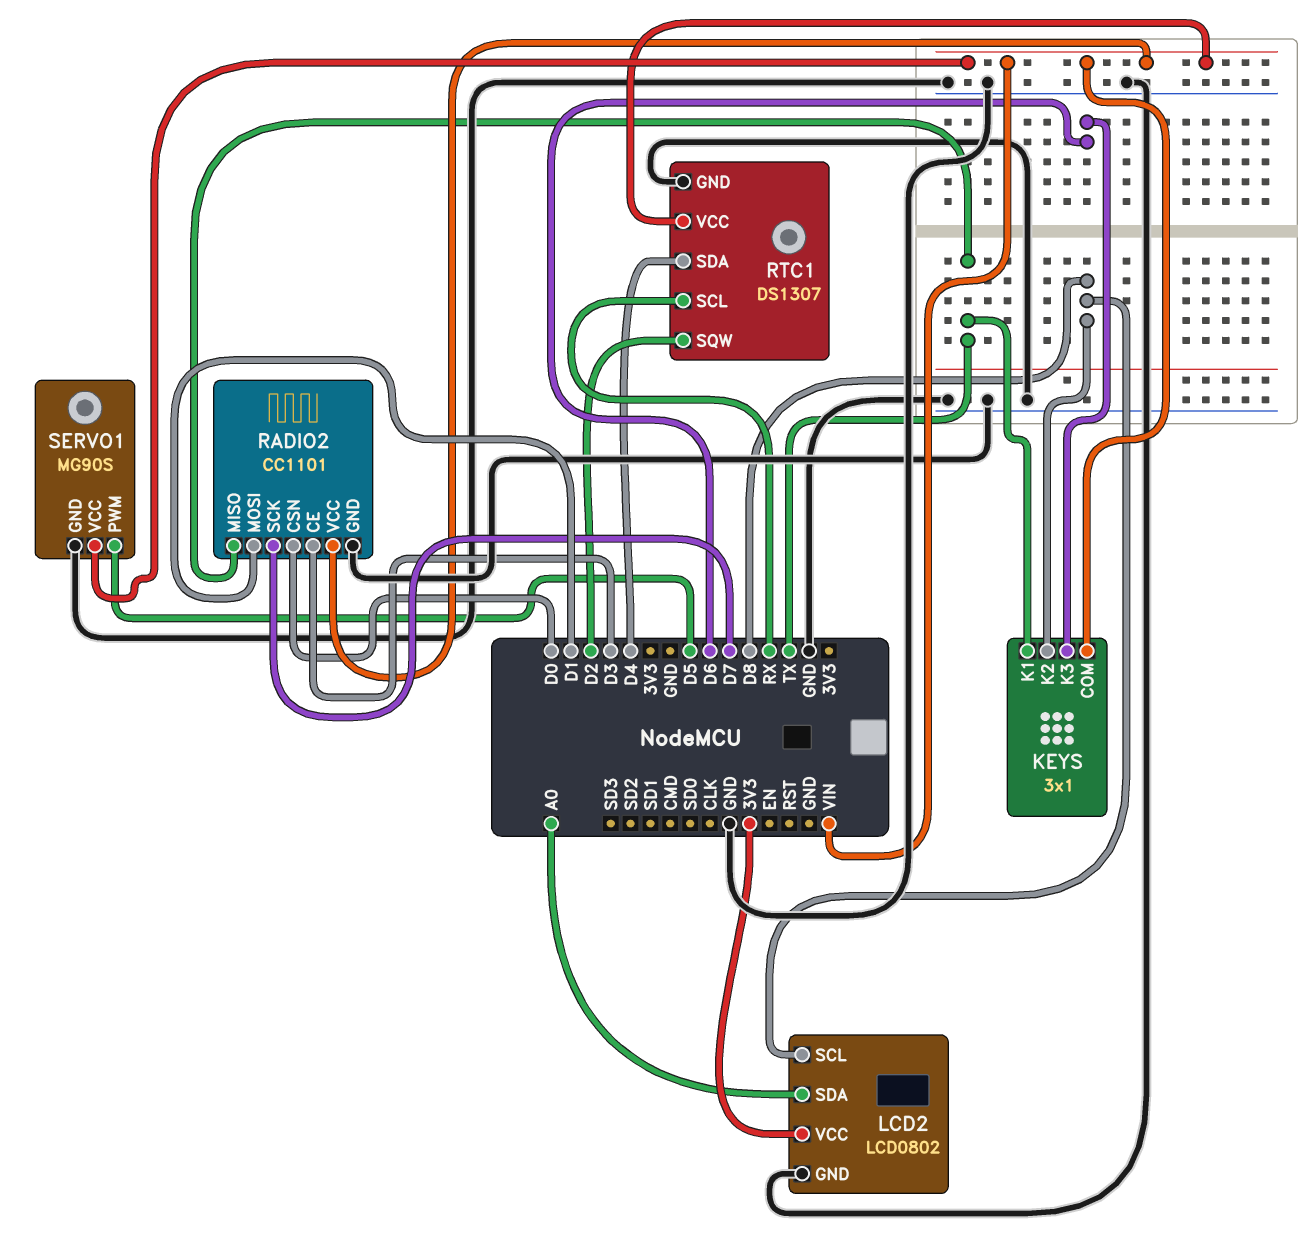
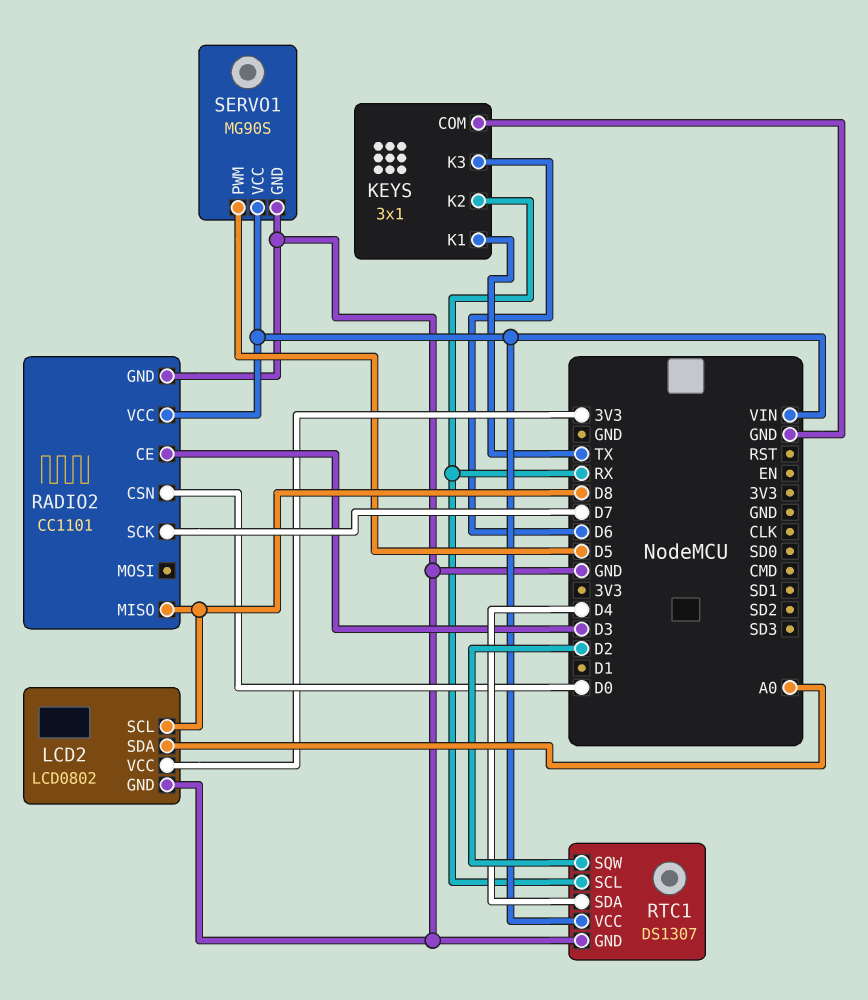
KEYS pin COM: VIN -> GND
KEYS pin K2: D8 -> RX
RADIO2 pin MISO: TX -> D8
RADIO2 pin MOSI: D1 -> none

